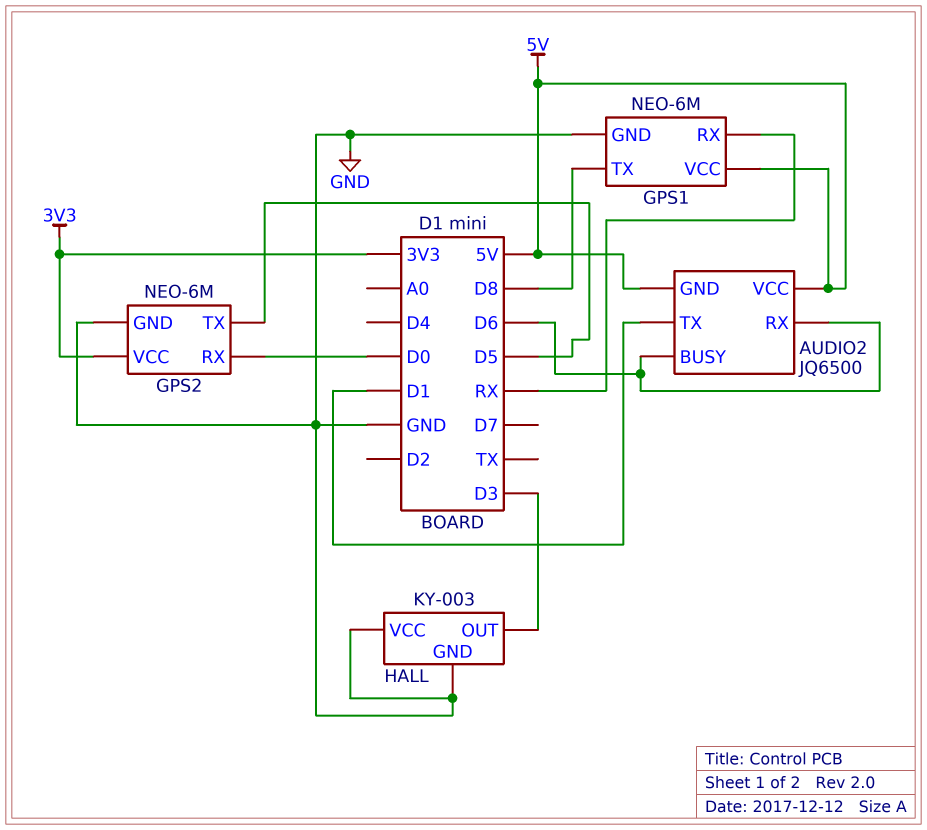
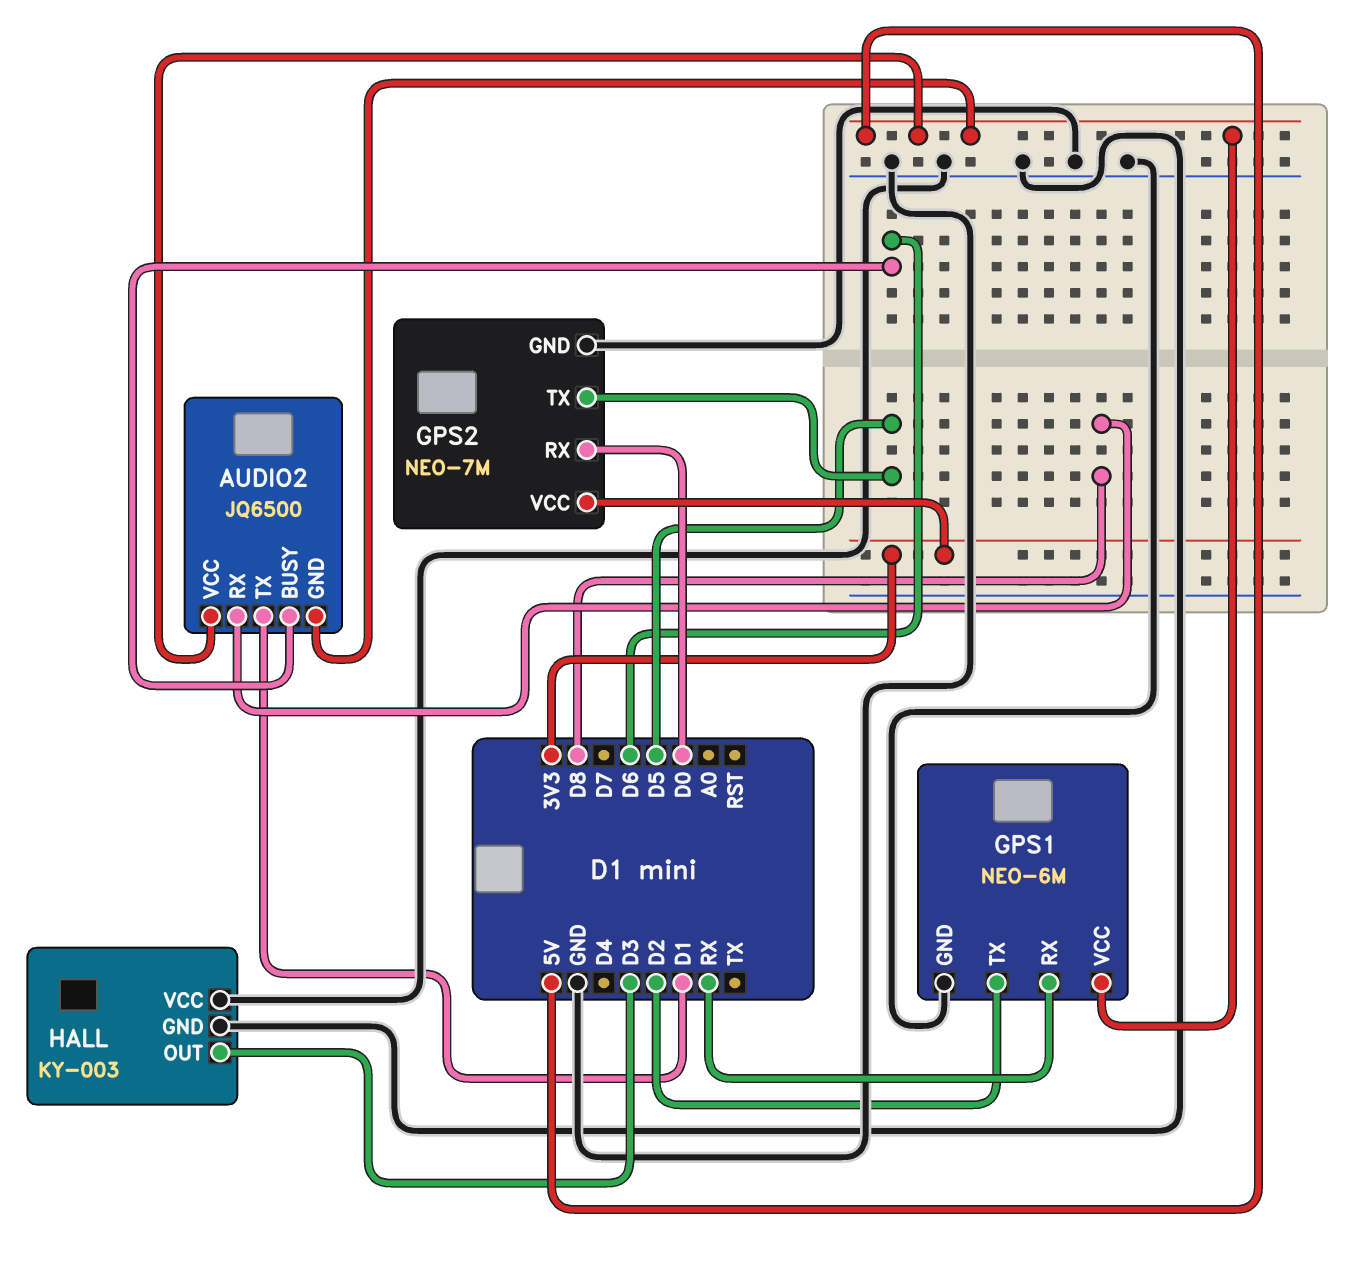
AUDIO2 pin RX: D6 -> D8
GPS1 pin TX: D8 -> D2
GPS2: NEO-6M -> NEO-7M

